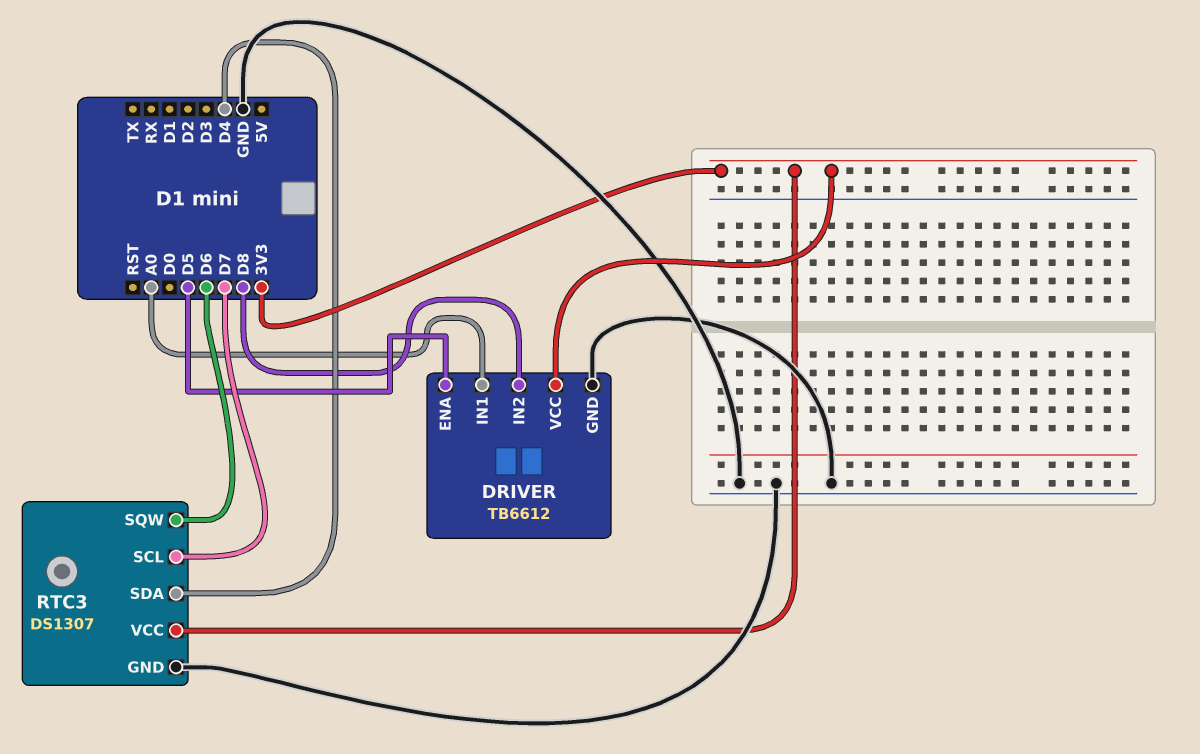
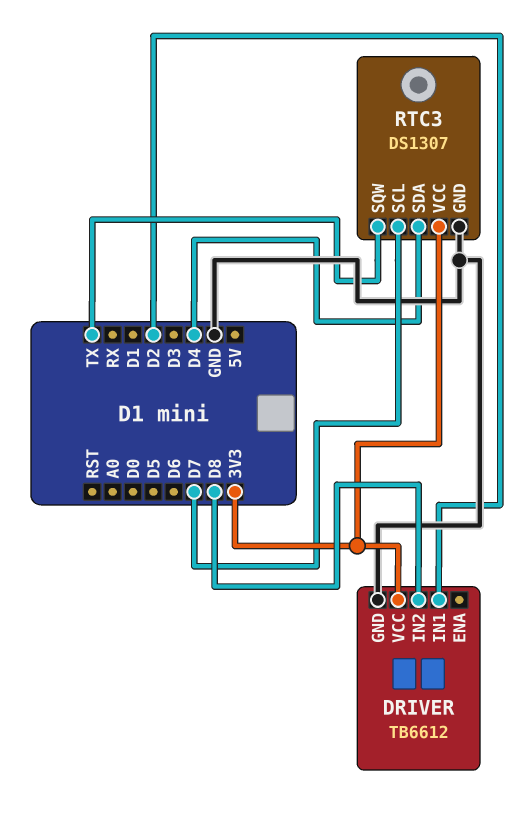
DRIVER pin ENA: D5 -> none
DRIVER pin IN1: A0 -> D2
RTC3 pin SQW: D6 -> TX

